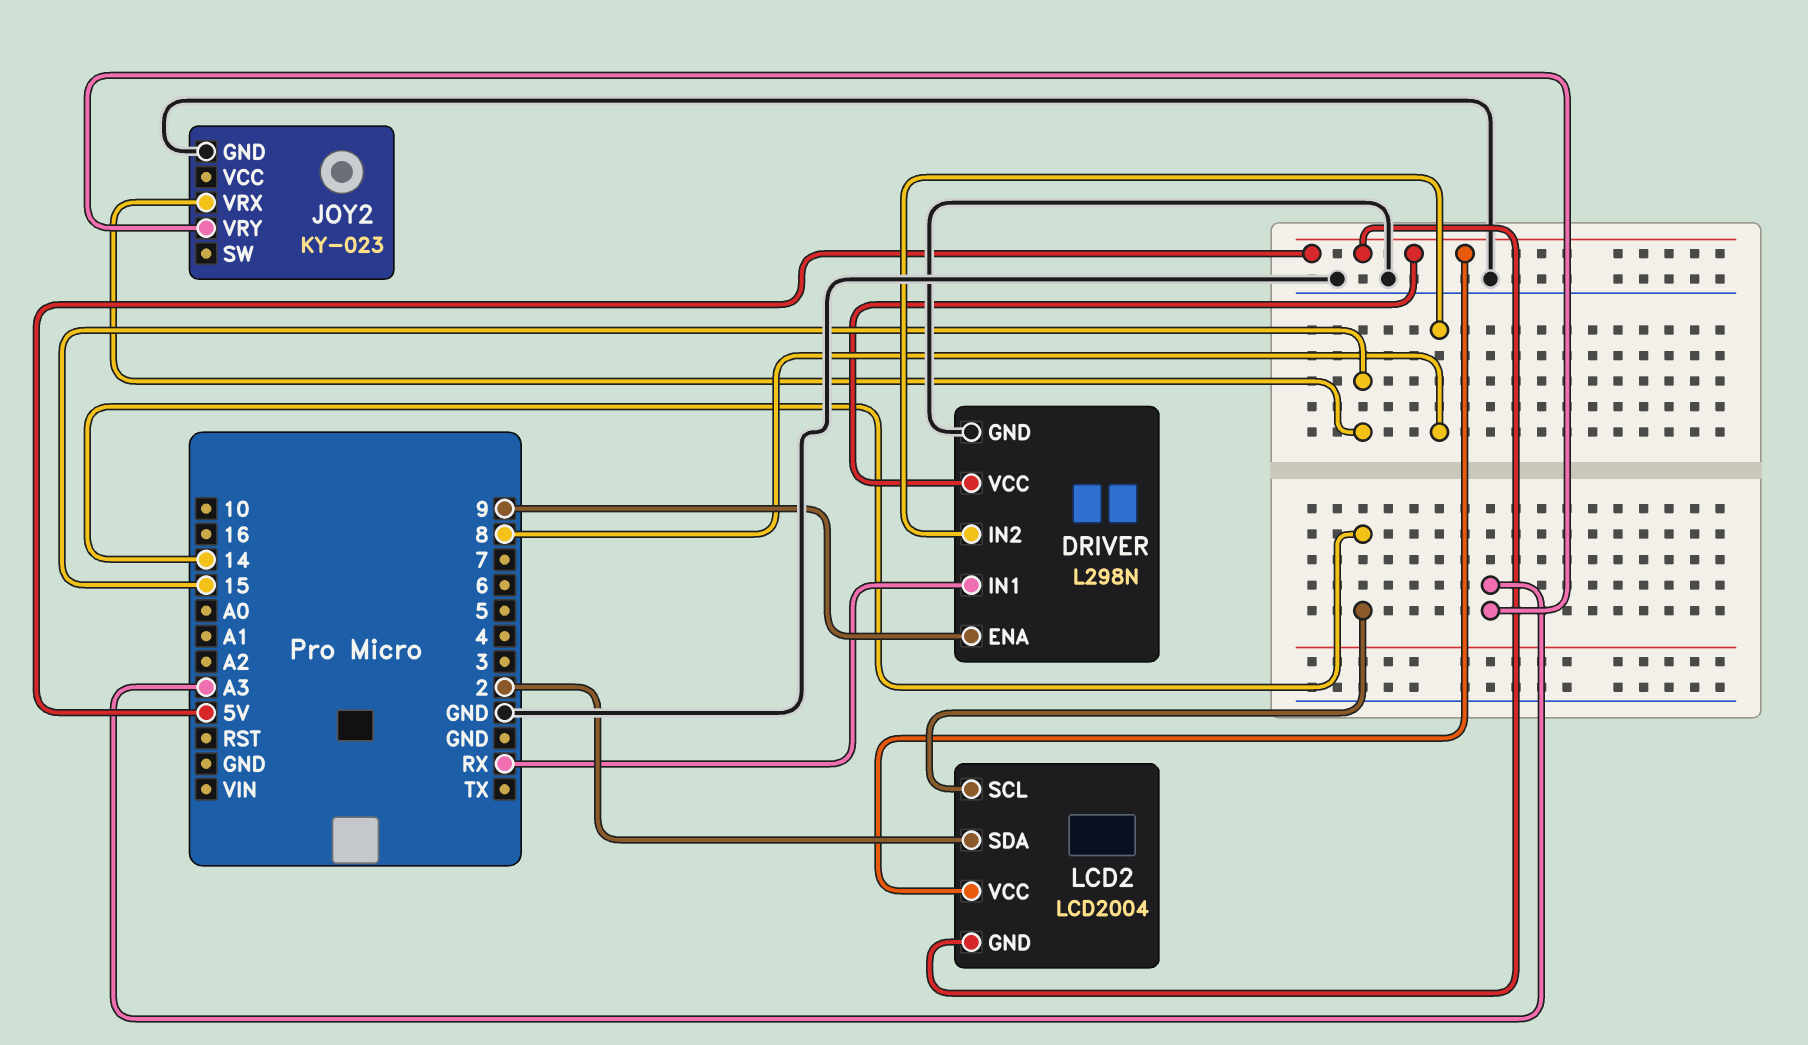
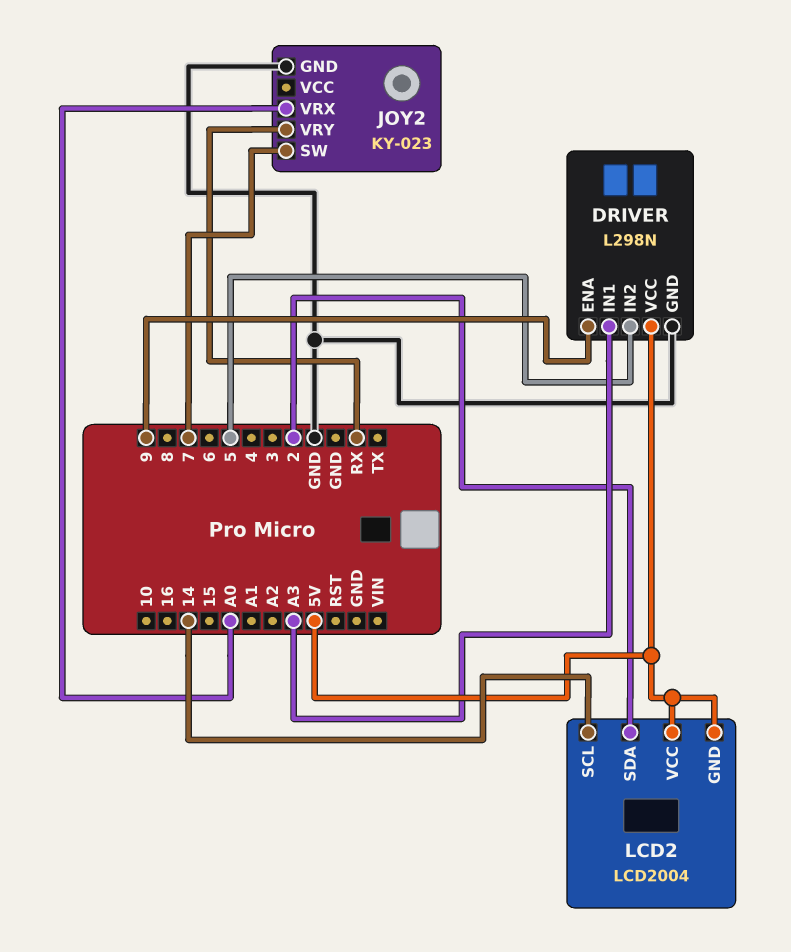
DRIVER pin IN1: RX -> A3
DRIVER pin IN2: 8 -> 5
JOY2 pin SW: none -> 7
JOY2 pin VRX: 15 -> A0
JOY2 pin VRY: A3 -> RX

